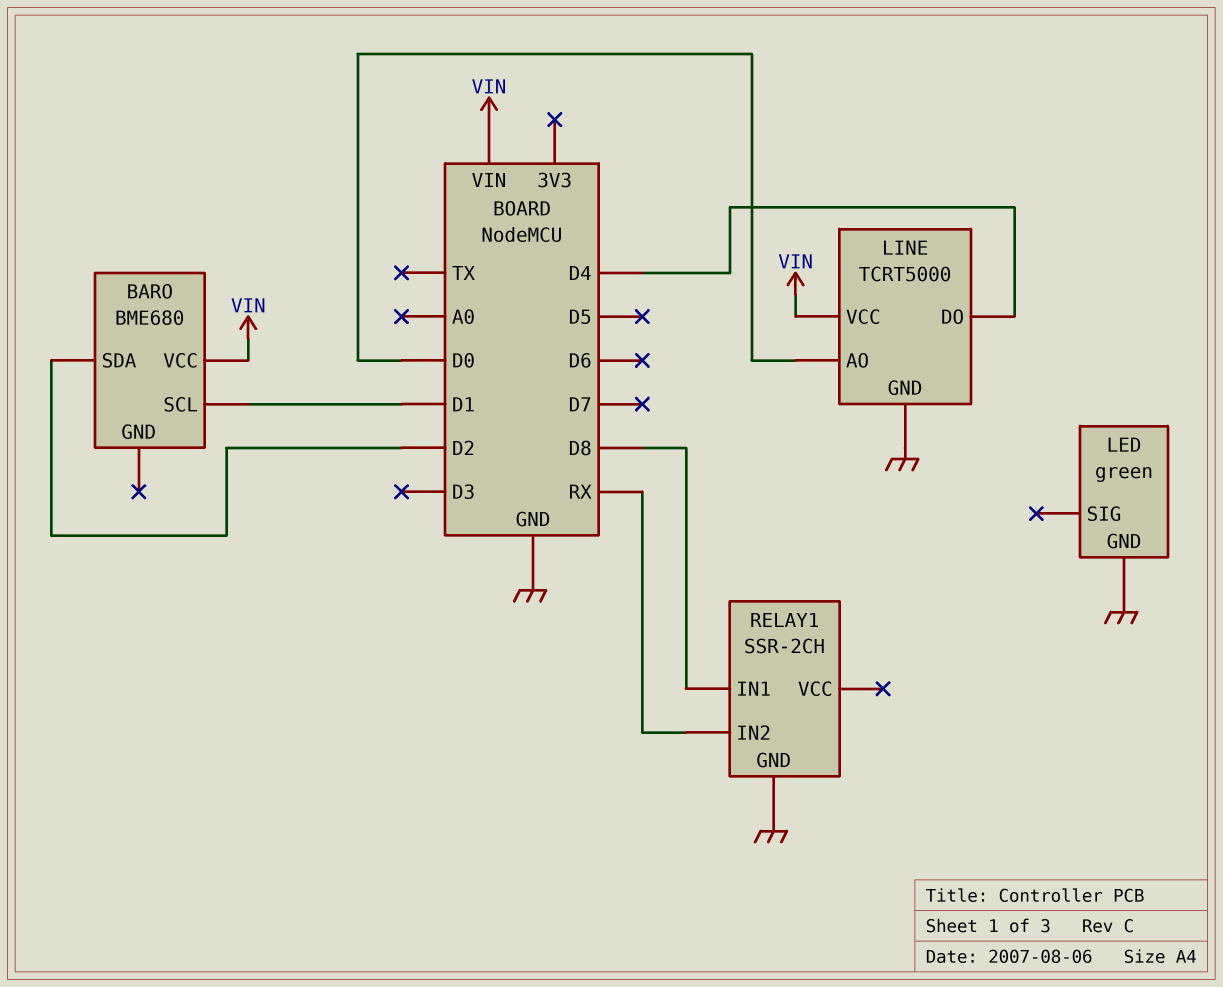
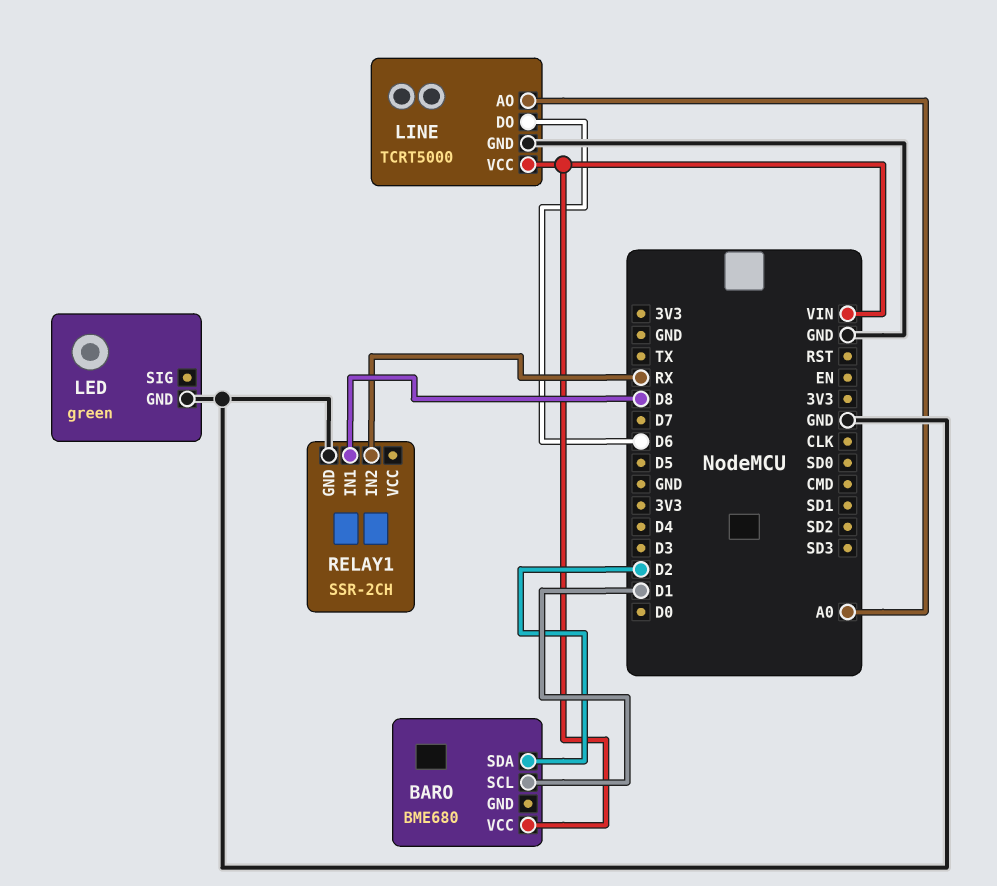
LINE pin AO: D0 -> A0
LINE pin DO: D4 -> D6

